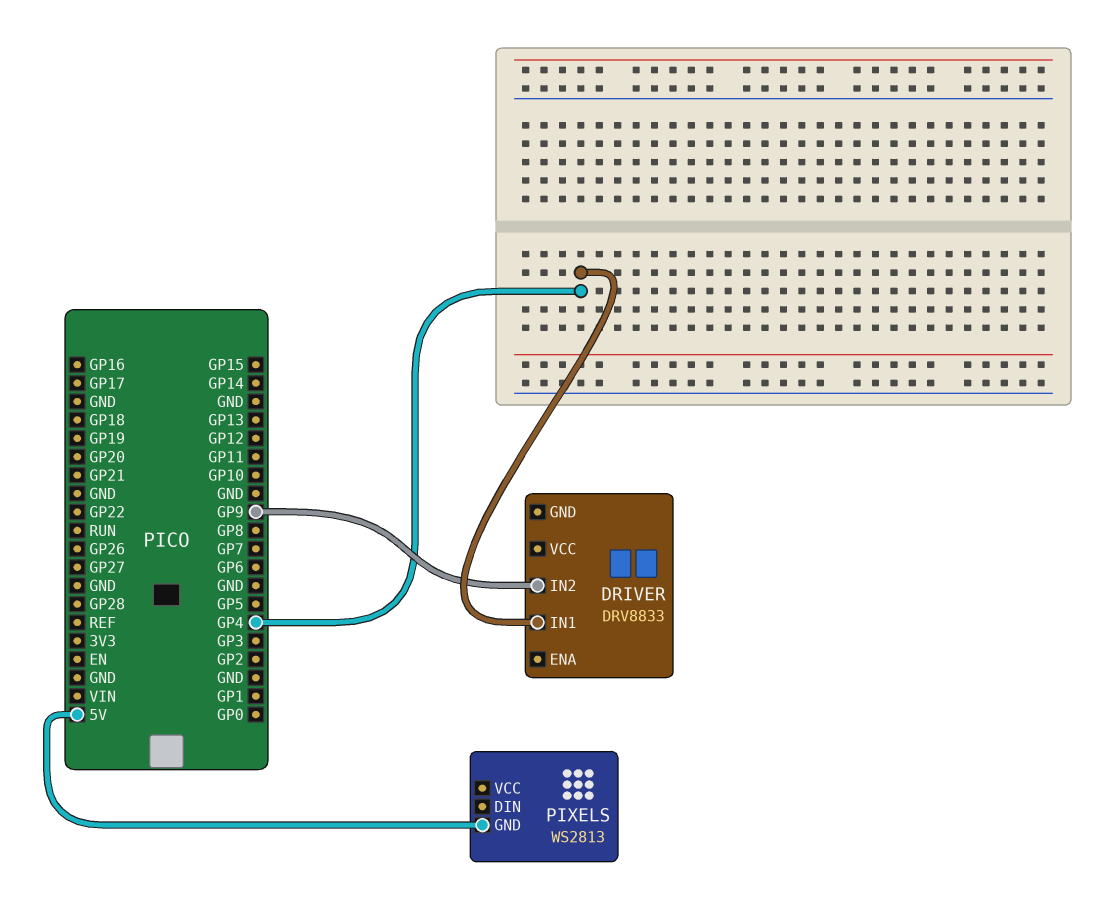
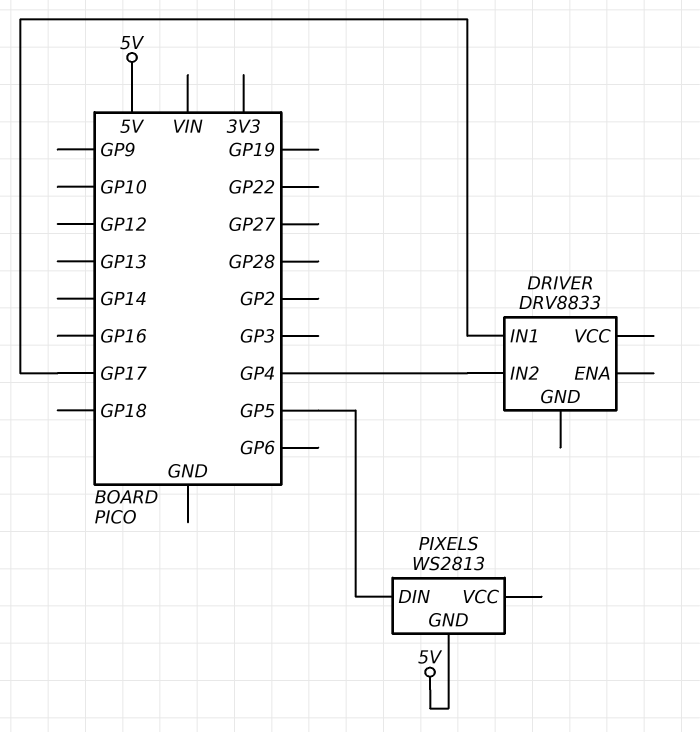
DRIVER pin IN1: GP4 -> GP17
DRIVER pin IN2: GP9 -> GP4
PIXELS pin DIN: none -> GP5

